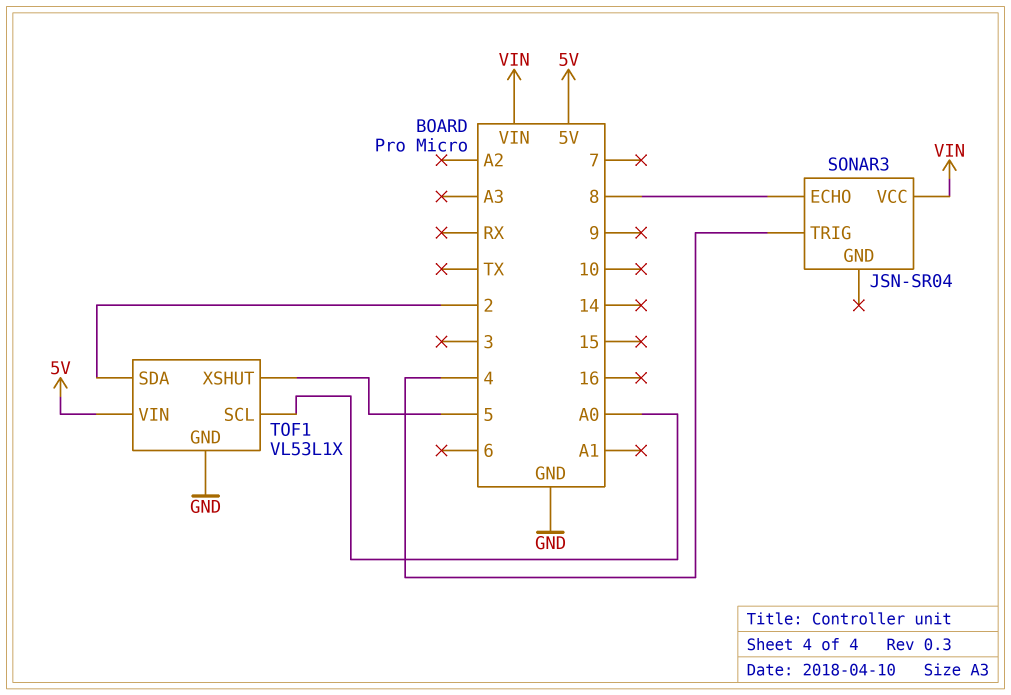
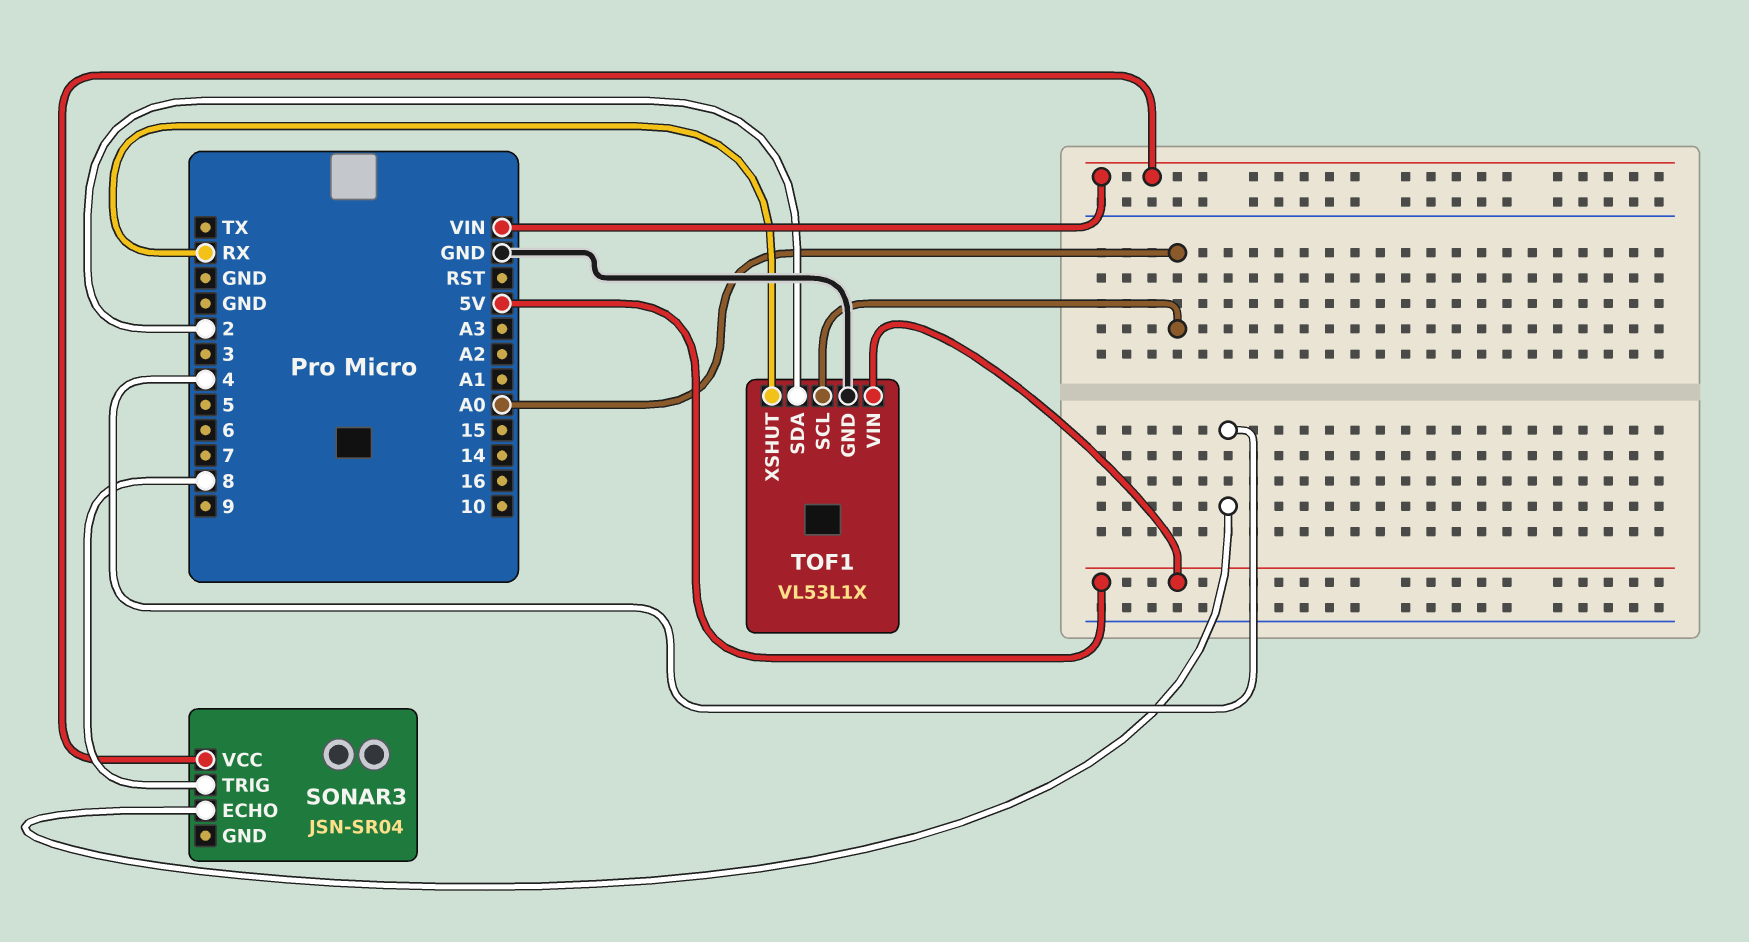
SONAR3 pin ECHO: 8 -> 4
SONAR3 pin TRIG: 4 -> 8
TOF1 pin XSHUT: 5 -> RX

